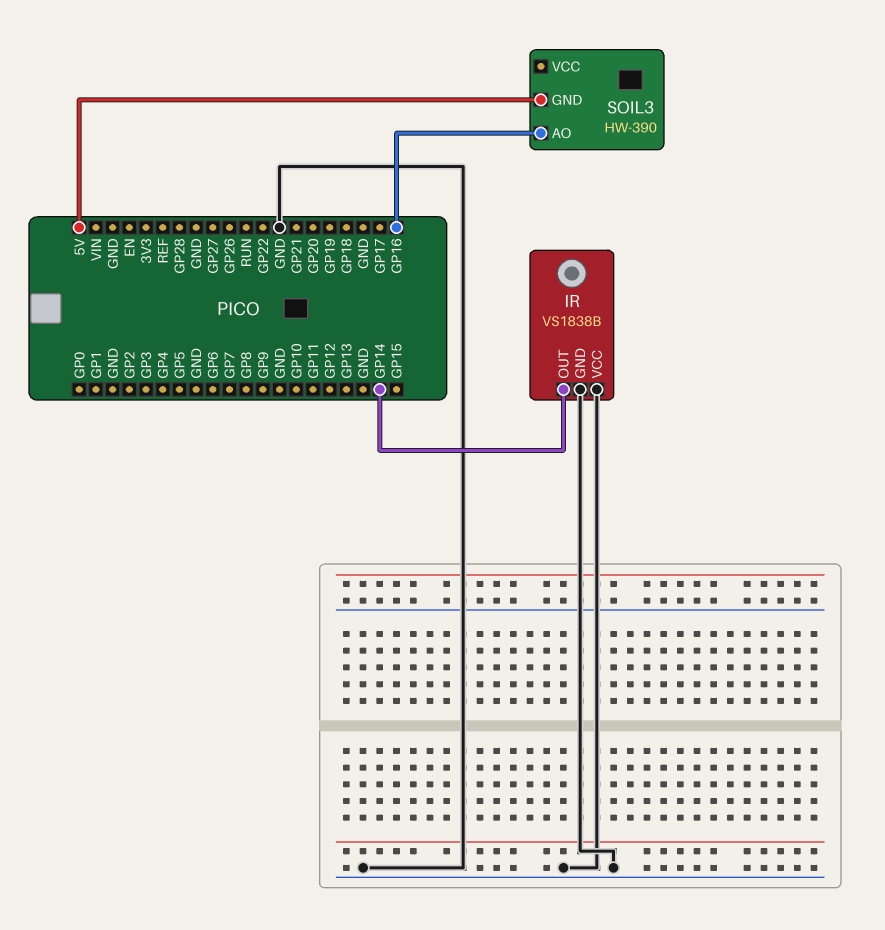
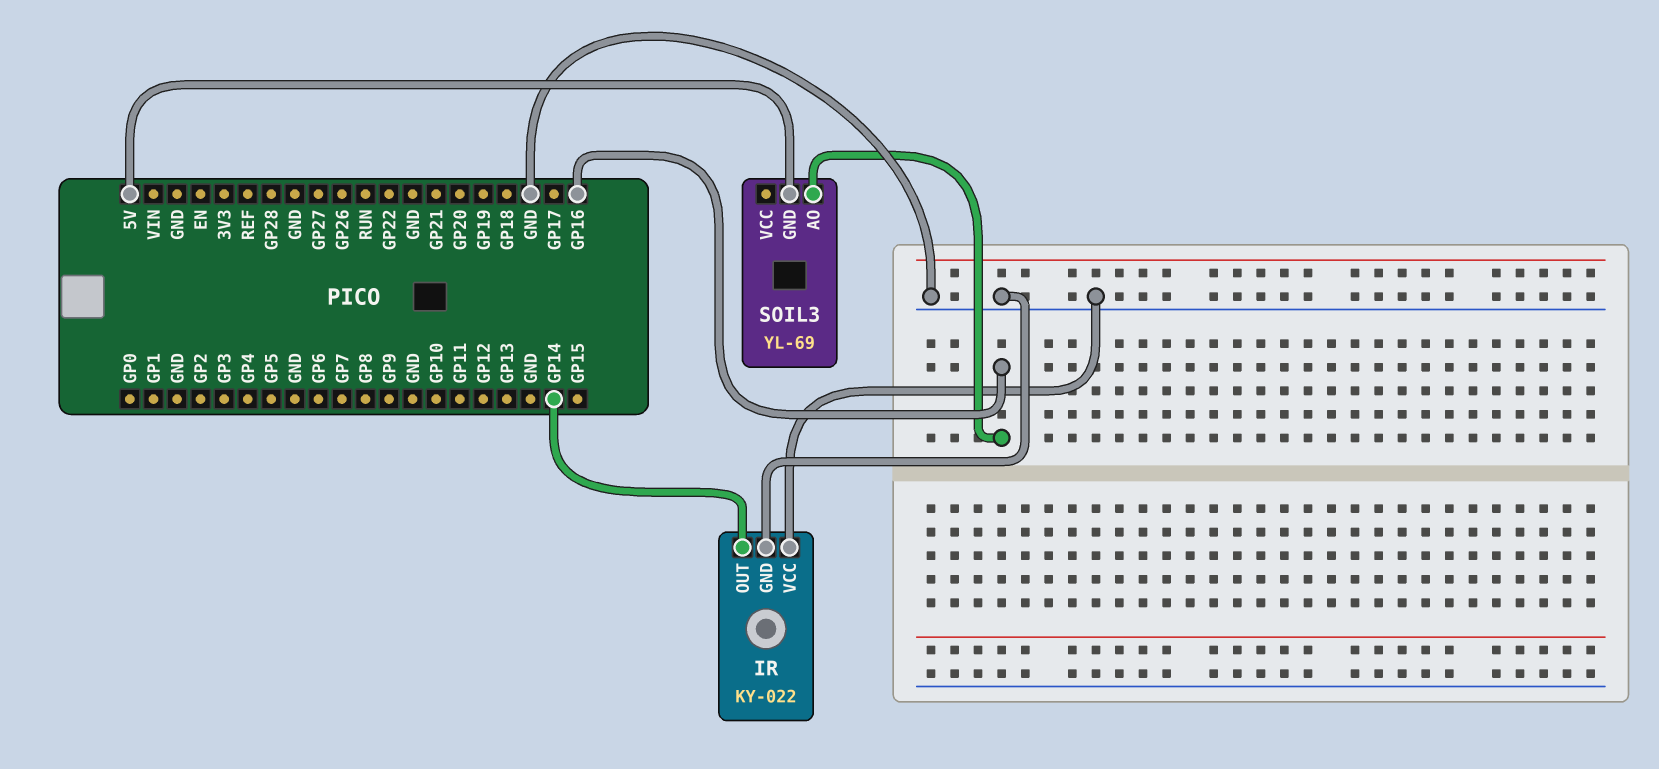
IR: VS1838B -> KY-022
SOIL3: HW-390 -> YL-69

